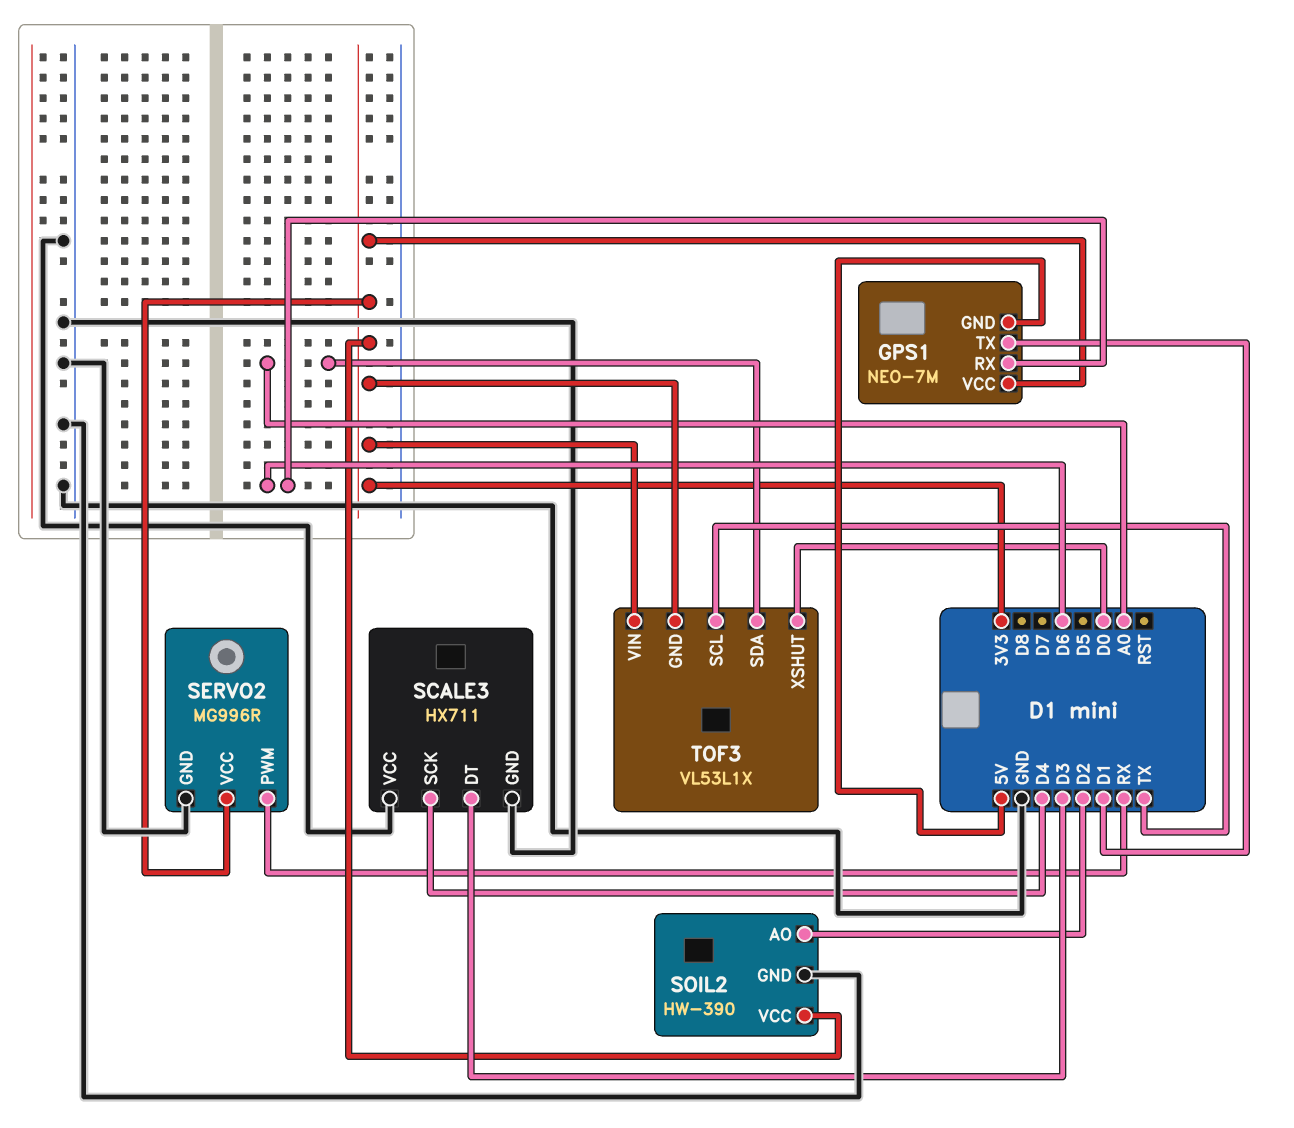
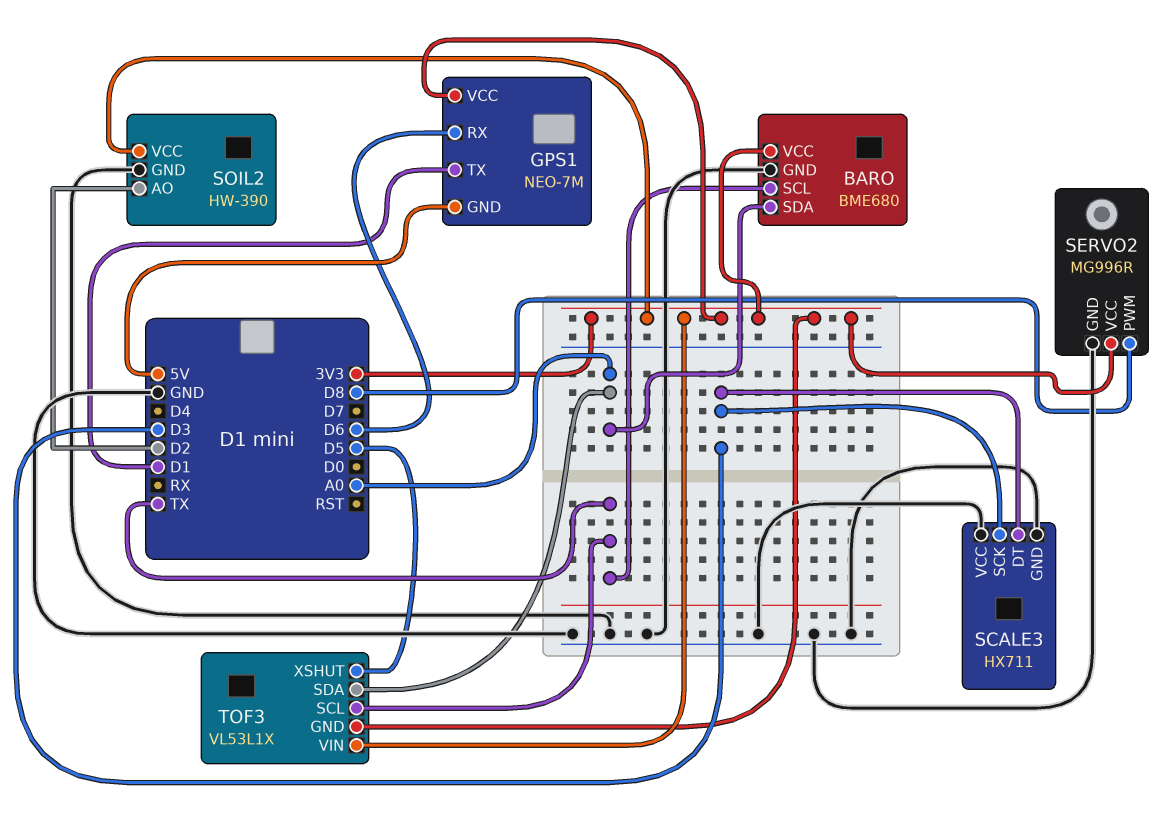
BARO: none -> BME680
BARO pin GND: none -> GND
BARO pin SCL: none -> TX
BARO pin SDA: none -> A0
BARO pin VCC: none -> 3V3
SCALE3 pin SCK: D4 -> D3
SERVO2 pin PWM: RX -> D8
TOF3 pin XSHUT: D0 -> D5

